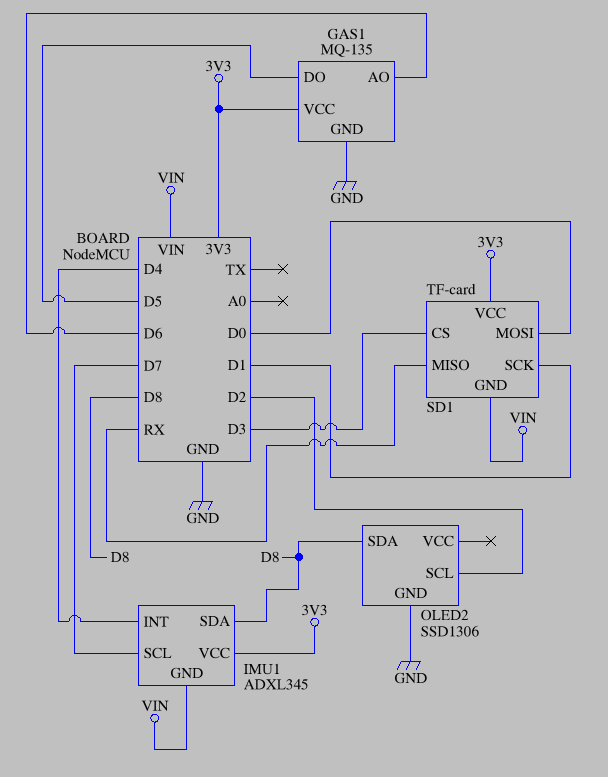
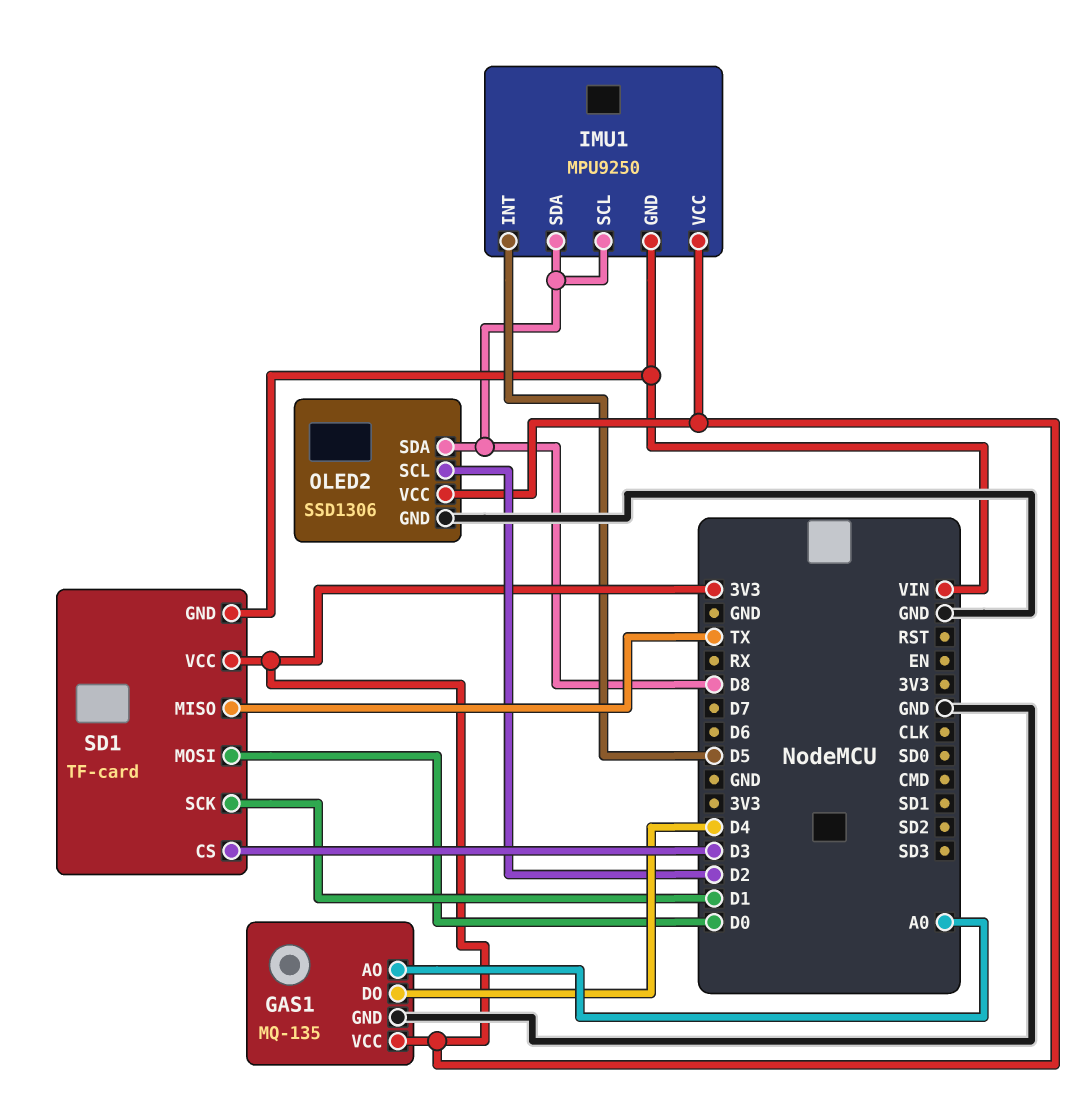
GAS1 pin AO: D6 -> A0
GAS1 pin DO: D5 -> D4
IMU1: ADXL345 -> MPU9250
IMU1 pin INT: D4 -> D5
IMU1 pin SCL: D7 -> D8
OLED2 pin VCC: none -> 3V3
SD1 pin MISO: RX -> TX

